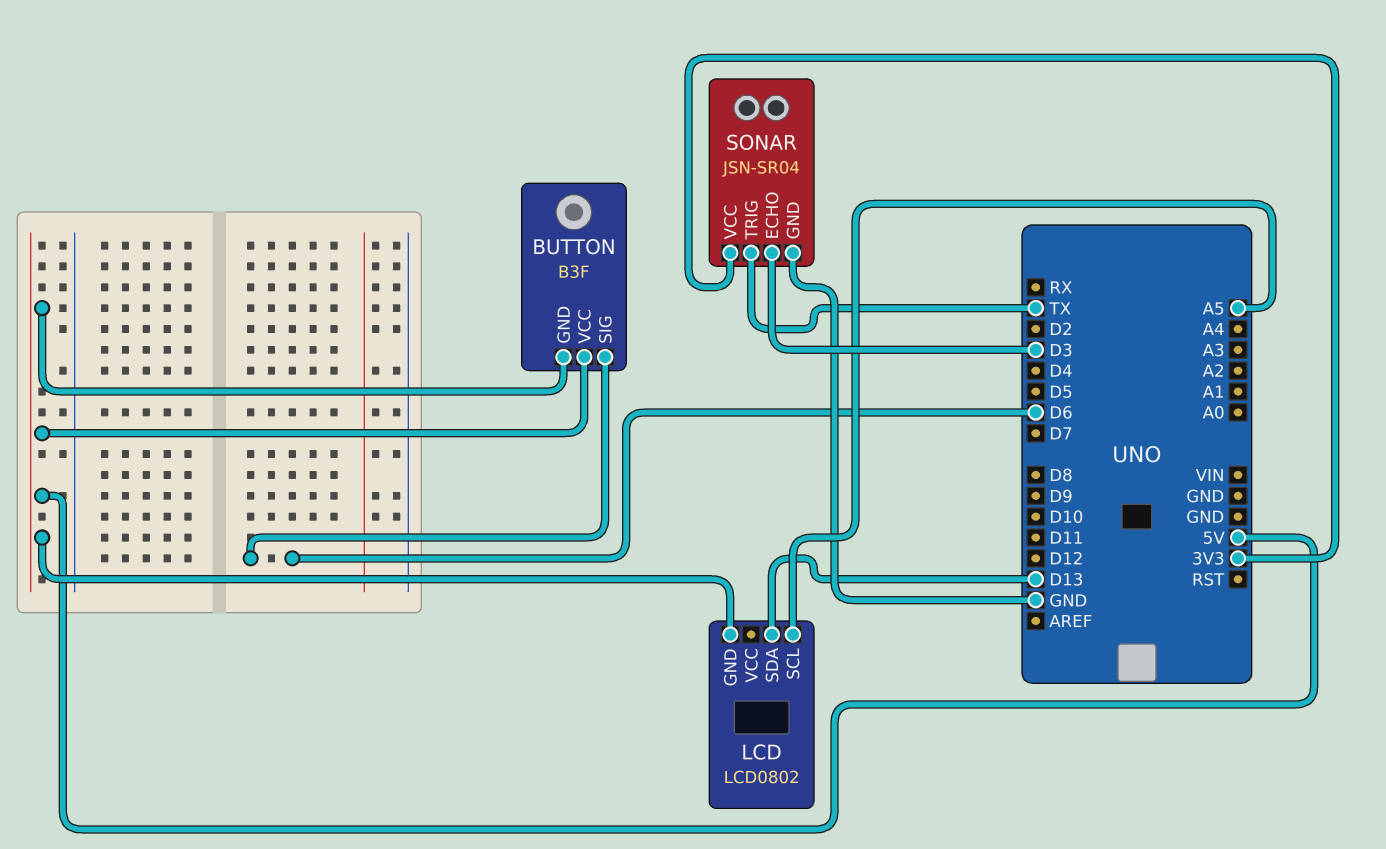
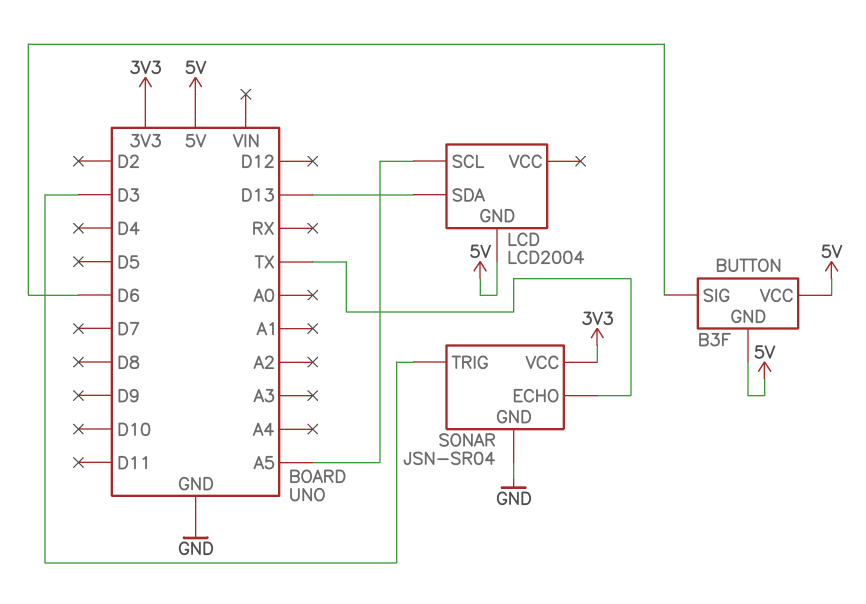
LCD: LCD0802 -> LCD2004
SONAR pin ECHO: D3 -> TX
SONAR pin TRIG: TX -> D3

